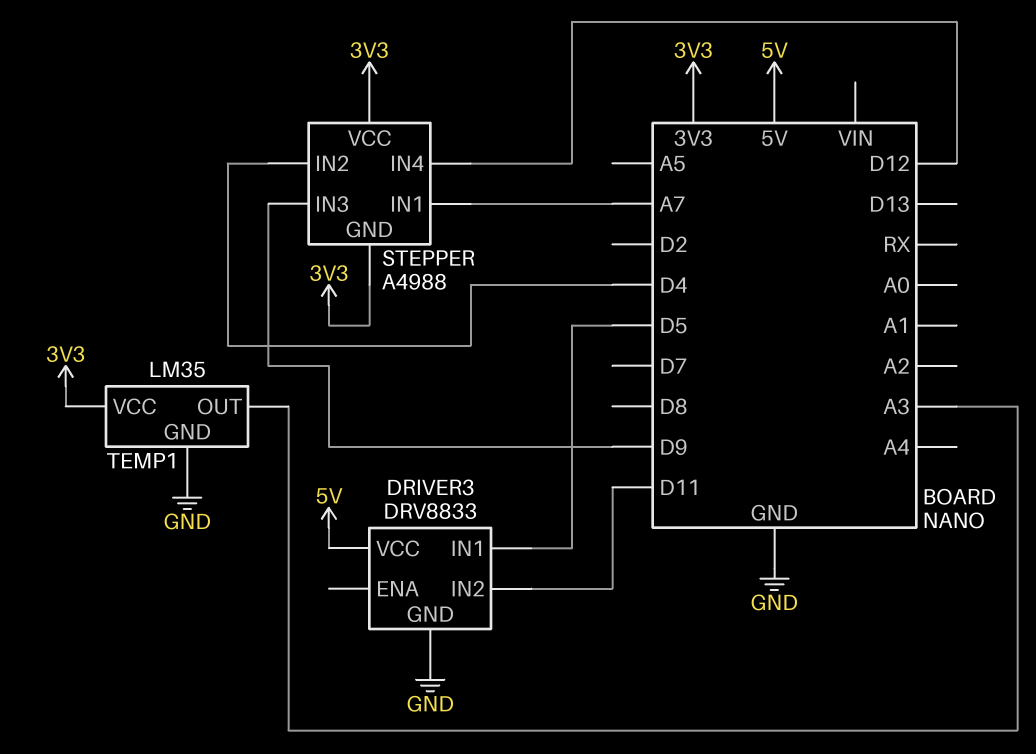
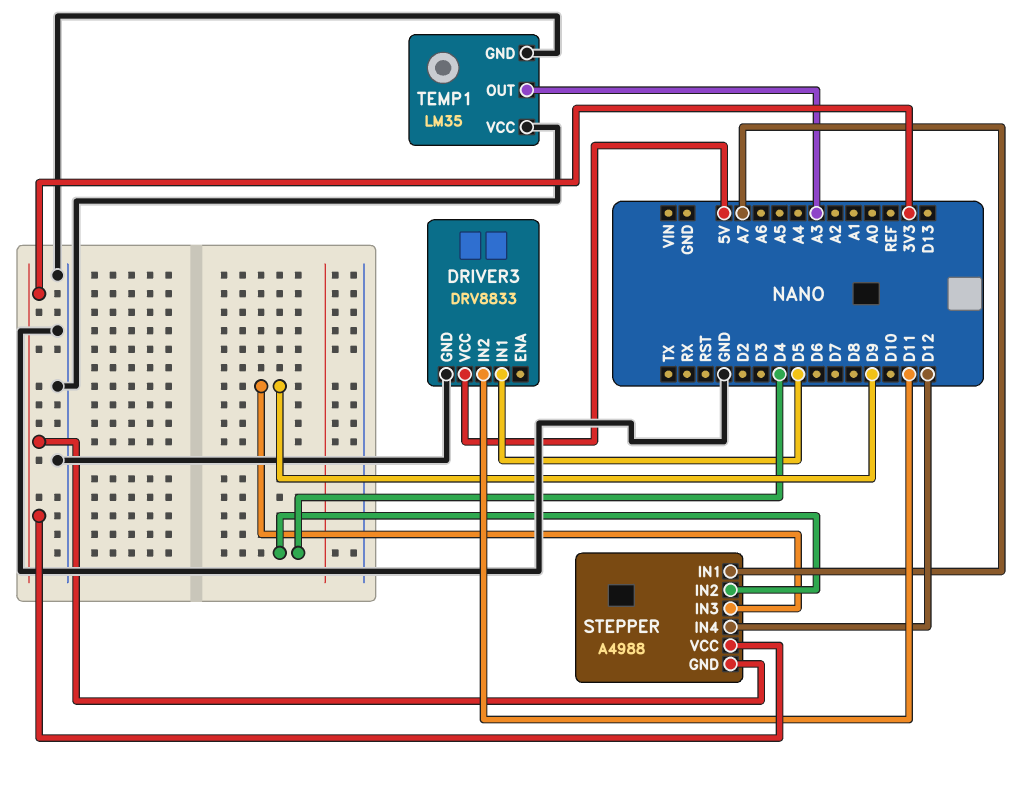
TEMP1 pin VCC: 3V3 -> GND

